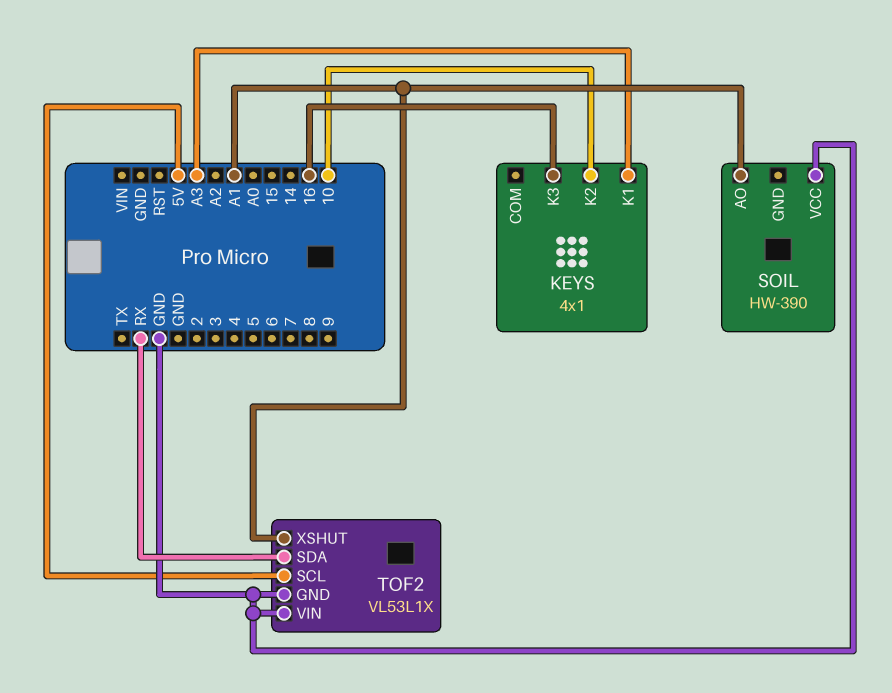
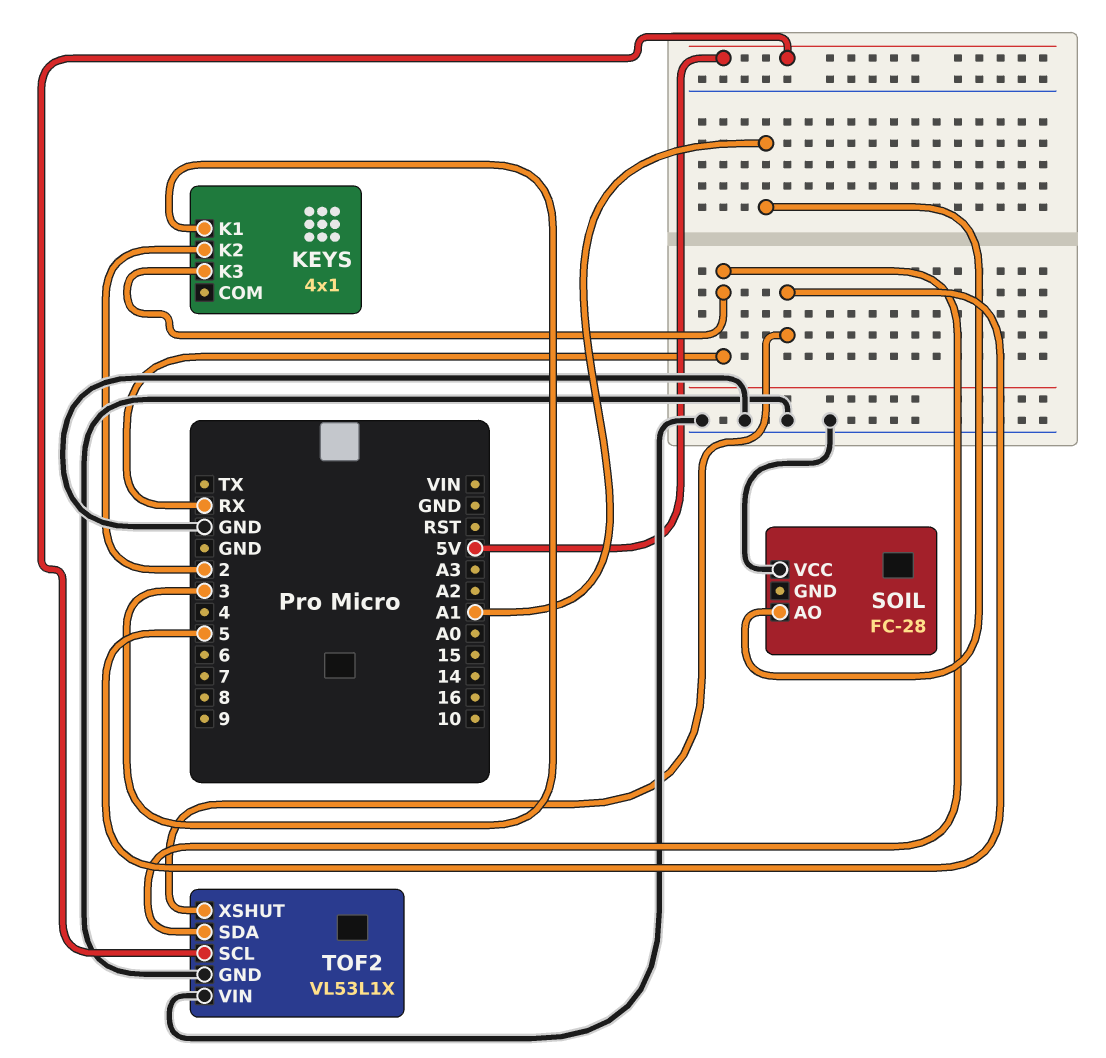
KEYS pin K1: A3 -> 3
KEYS pin K2: 10 -> 2
KEYS pin K3: 16 -> RX
SOIL: HW-390 -> FC-28
TOF2 pin XSHUT: A1 -> 5

